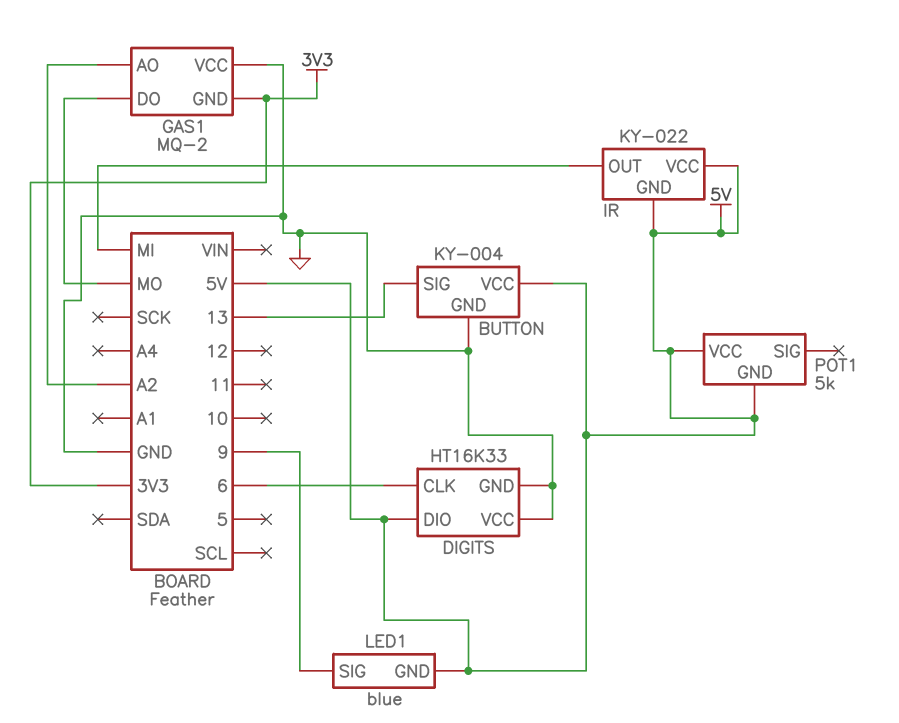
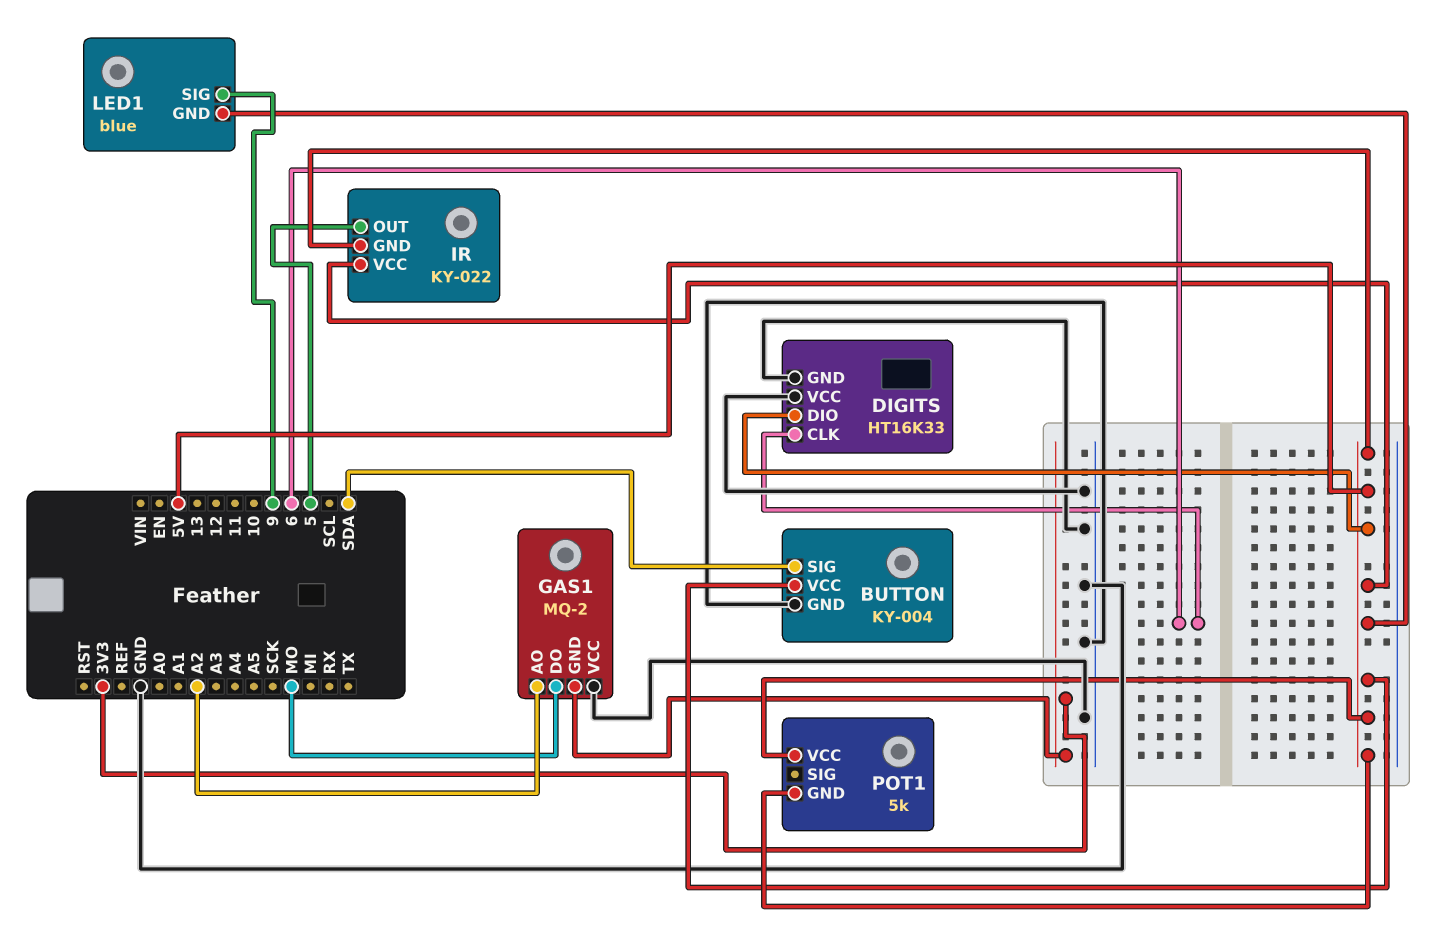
BUTTON pin SIG: 13 -> SDA
IR pin OUT: MI -> 5

